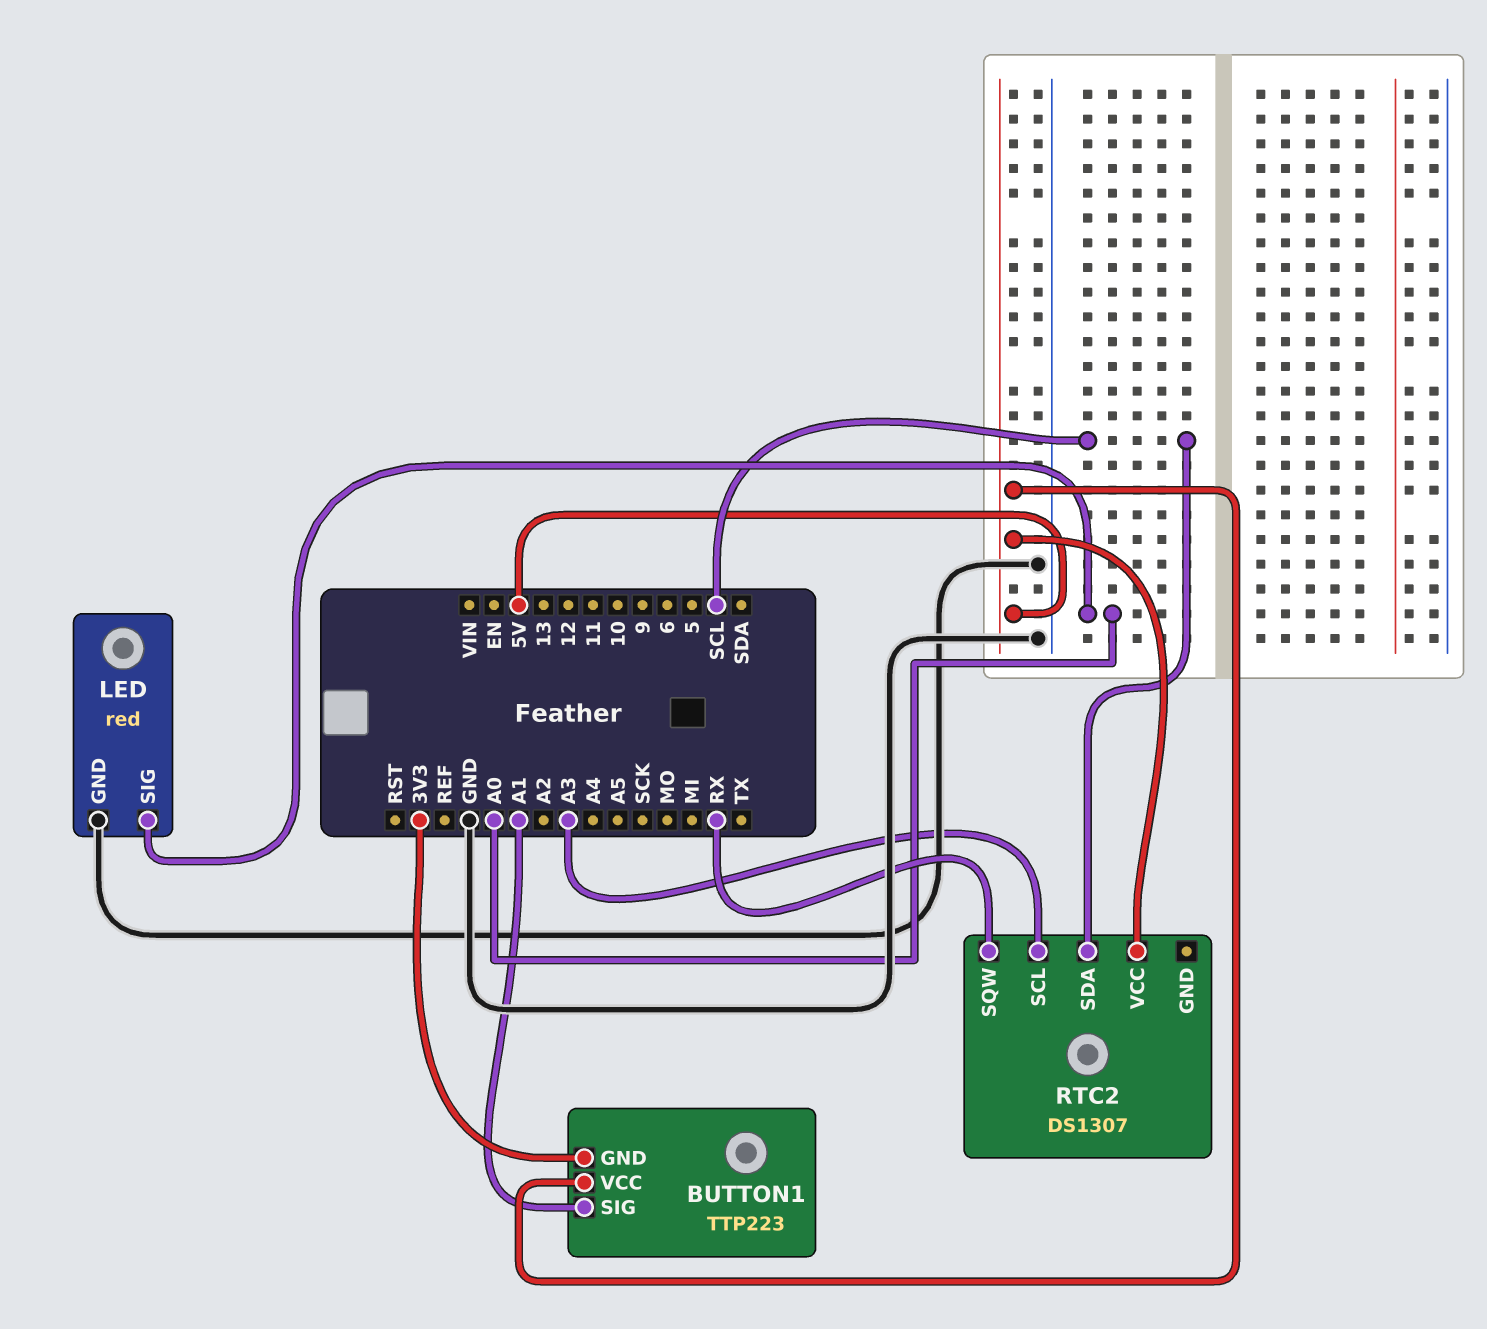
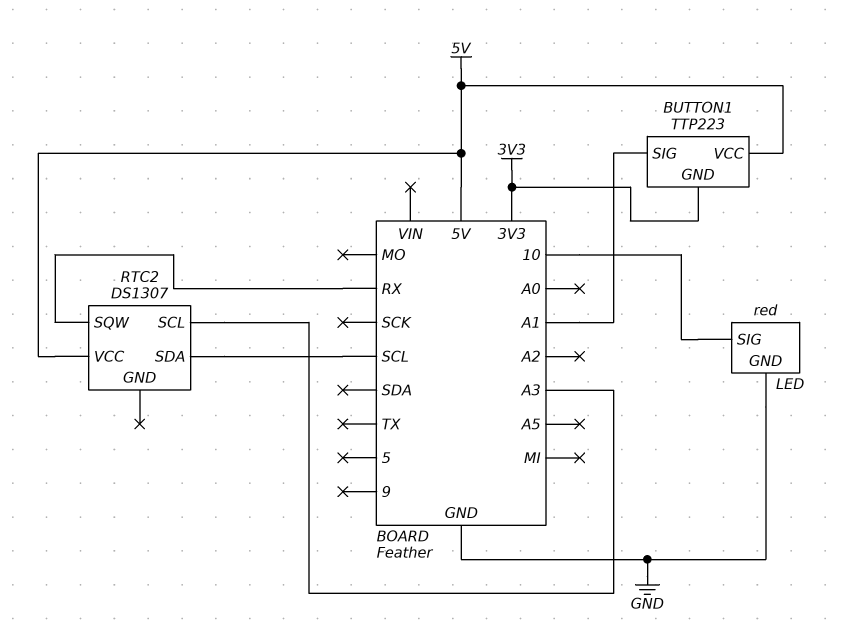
LED pin SIG: A0 -> 10

